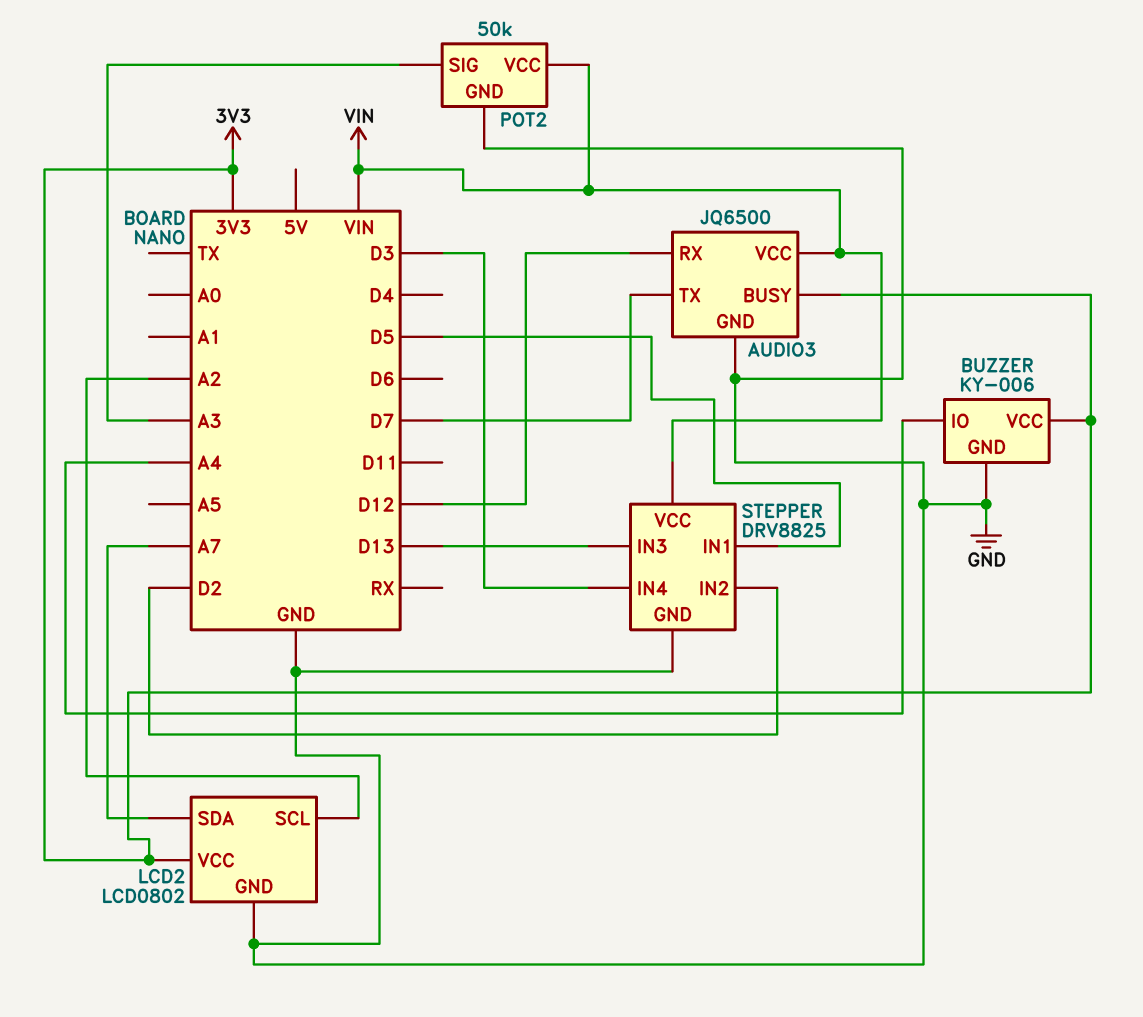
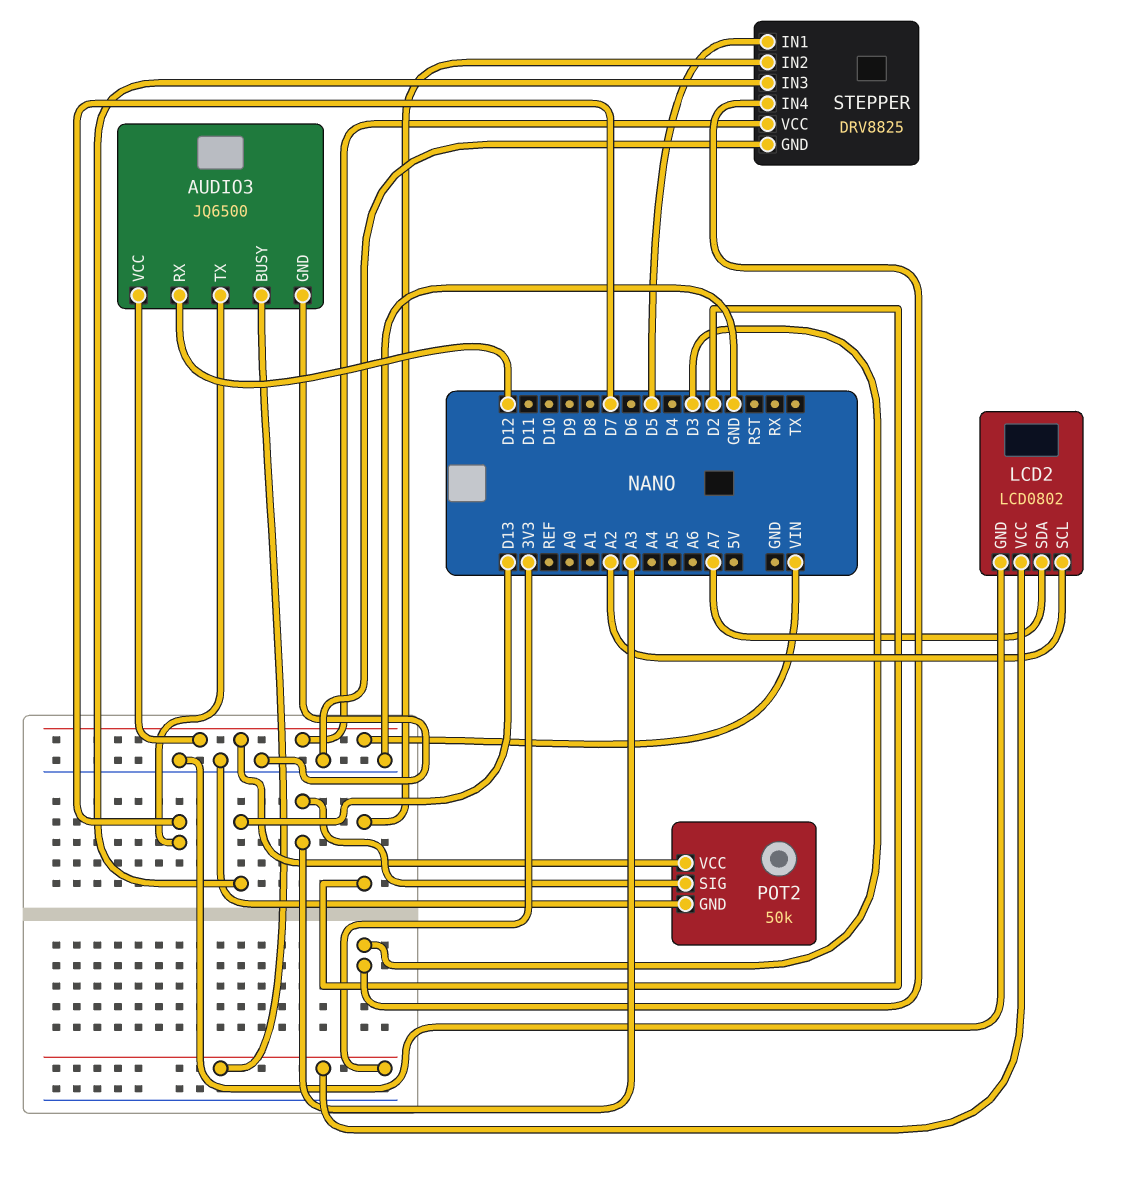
BUZZER: KY-006 -> none
BUZZER pin GND: GND -> none
BUZZER pin IO: A4 -> none
BUZZER pin VCC: 3V3 -> none

